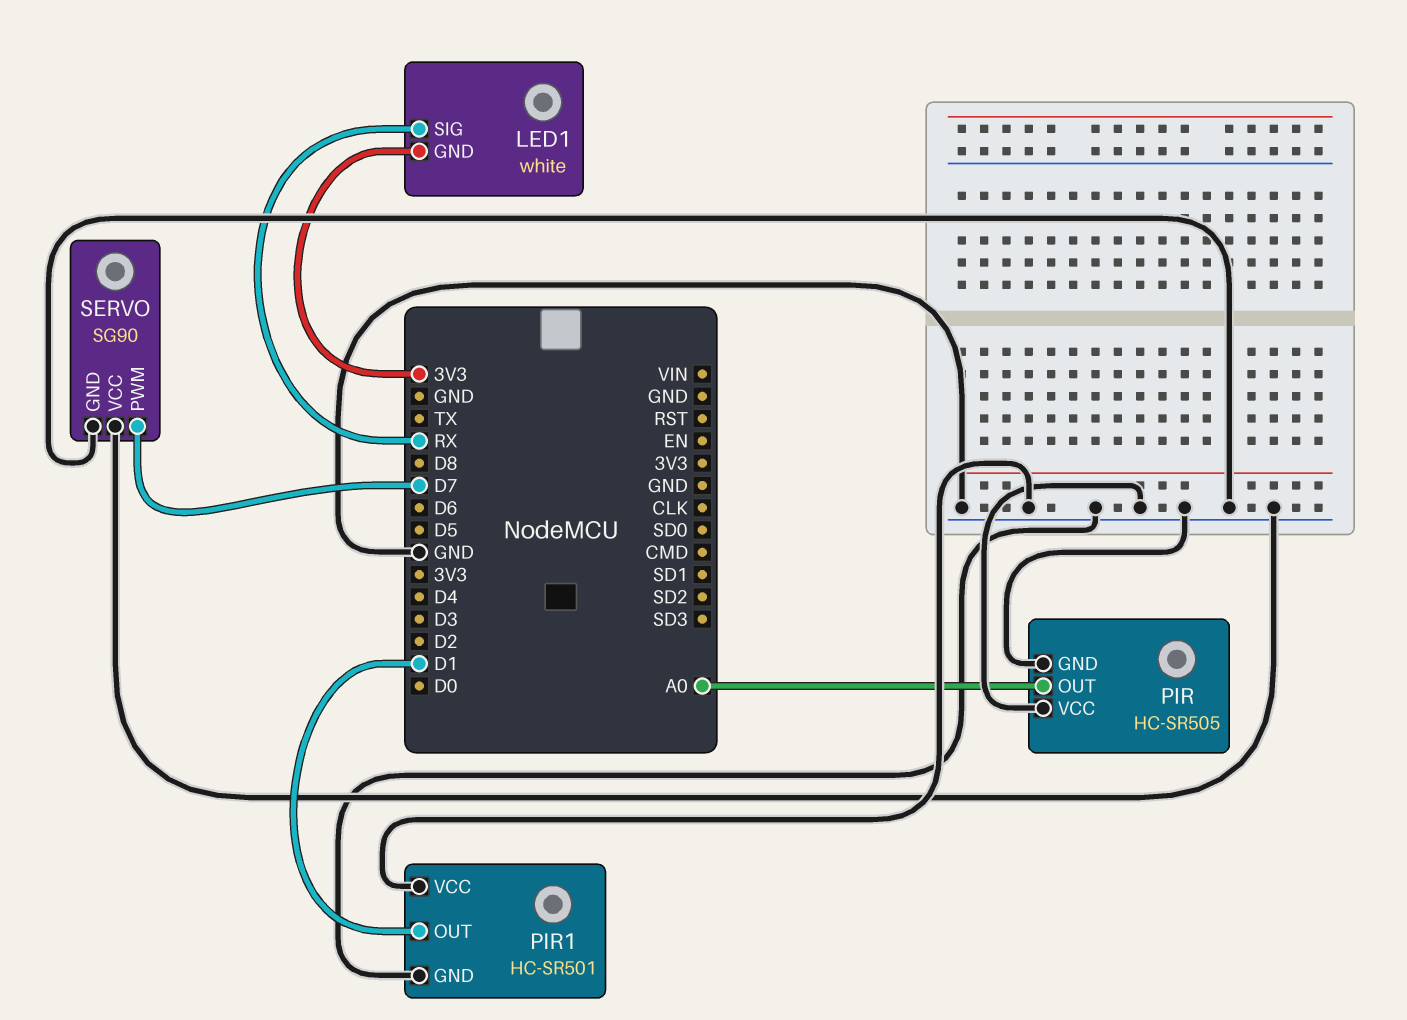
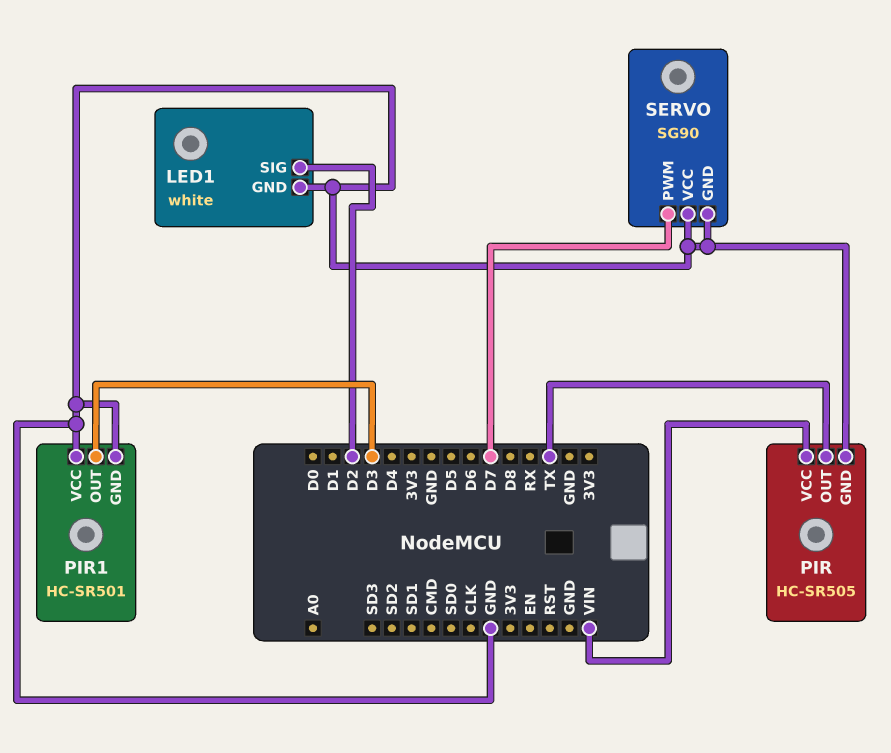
LED1 pin GND: 3V3 -> GND
LED1 pin SIG: RX -> D2
PIR pin OUT: A0 -> TX
PIR pin VCC: GND -> VIN
PIR1 pin OUT: D1 -> D3

